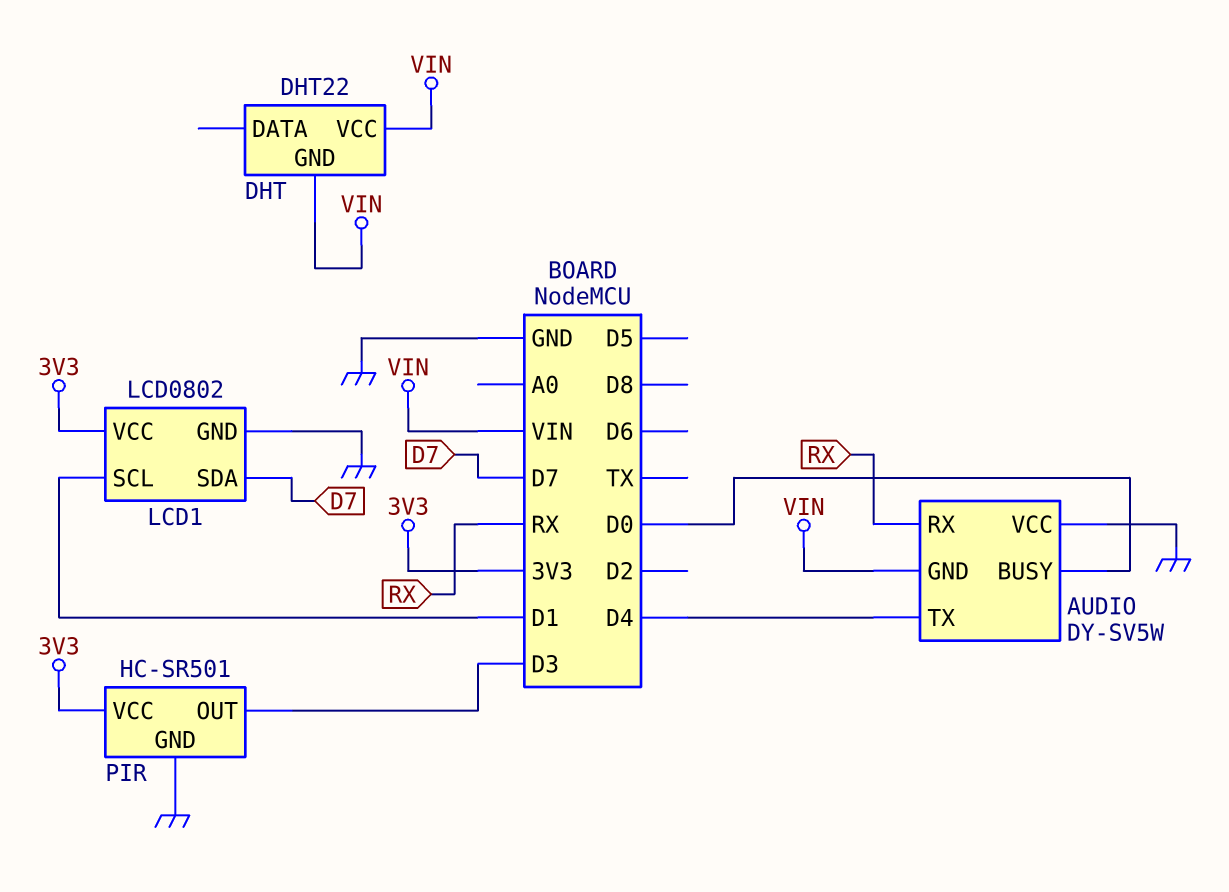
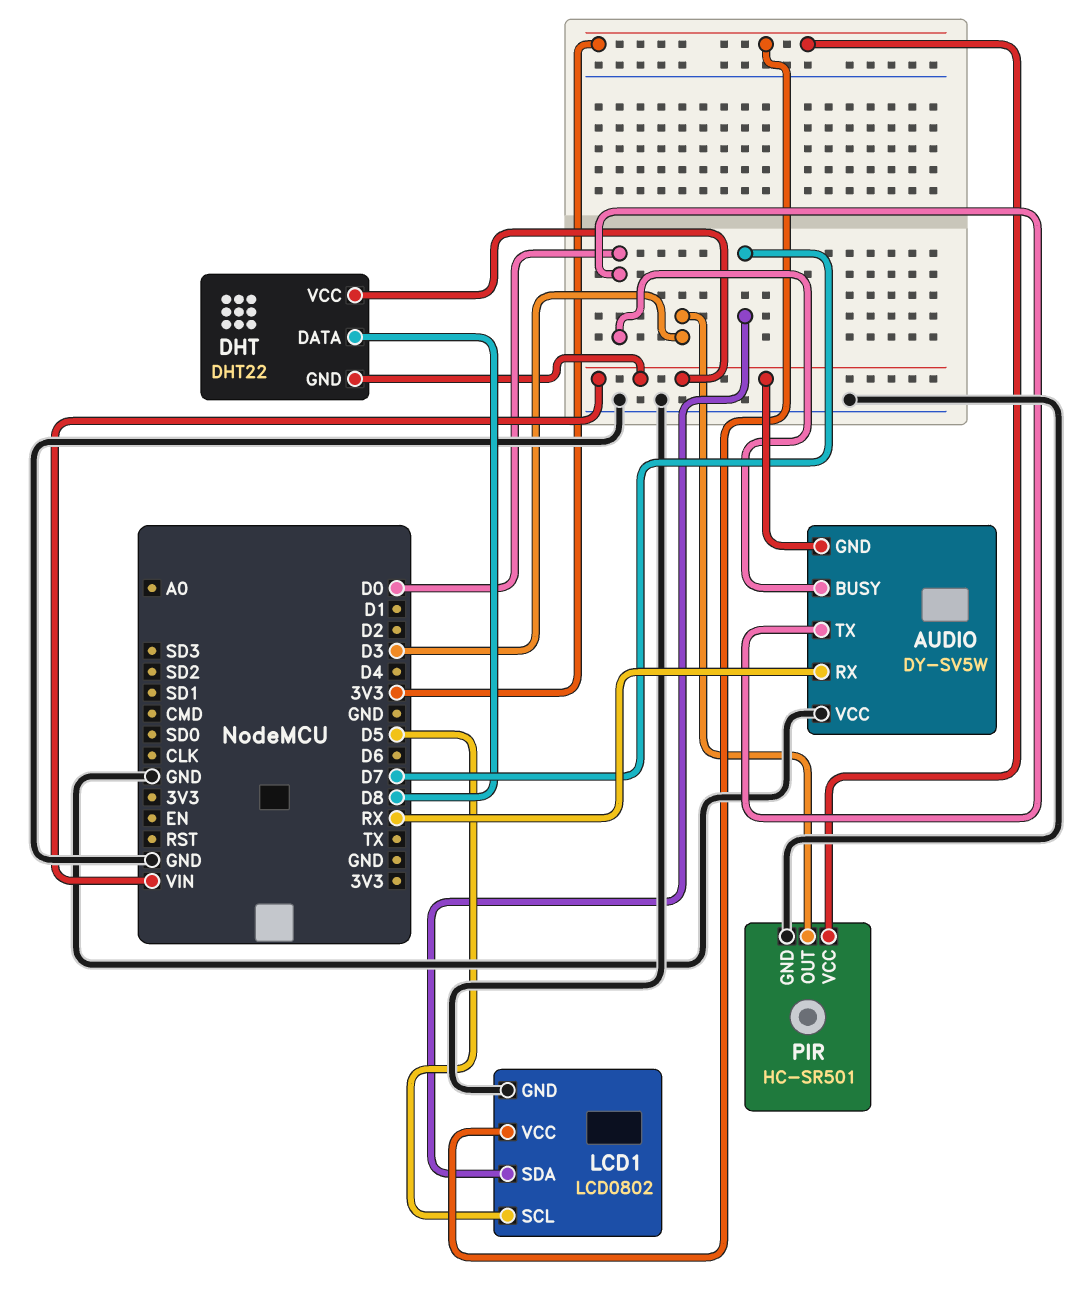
AUDIO pin TX: D4 -> D0
DHT pin DATA: none -> D8
LCD1 pin SCL: D1 -> D5

